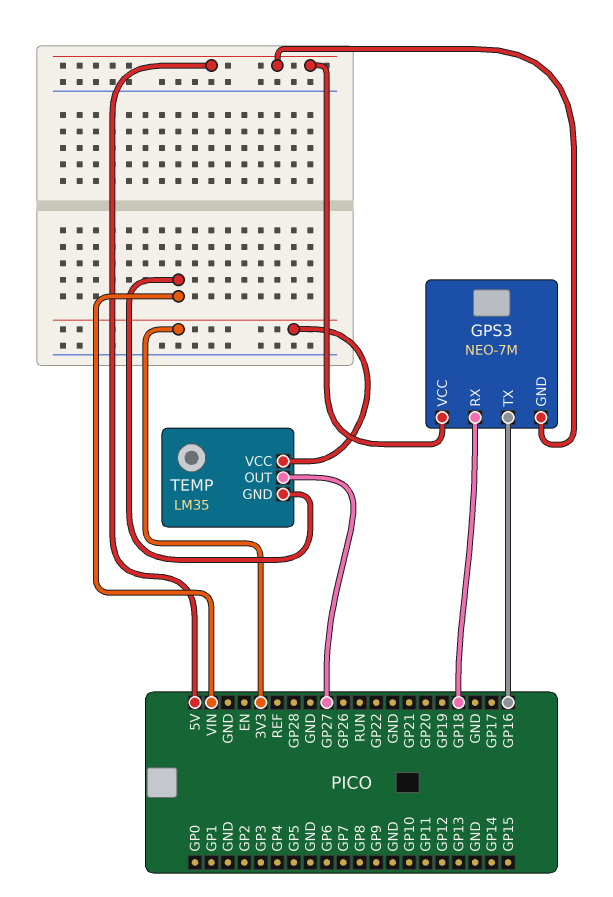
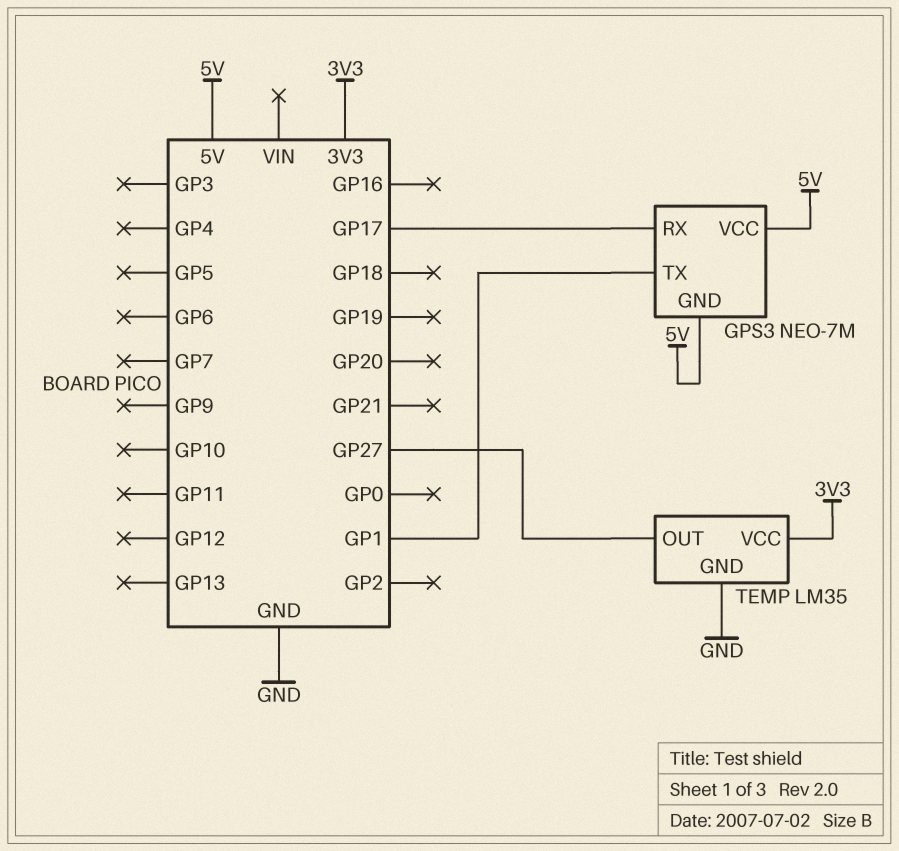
GPS3 pin RX: GP18 -> GP17
GPS3 pin TX: GP16 -> GP1
TEMP pin GND: VIN -> GND

